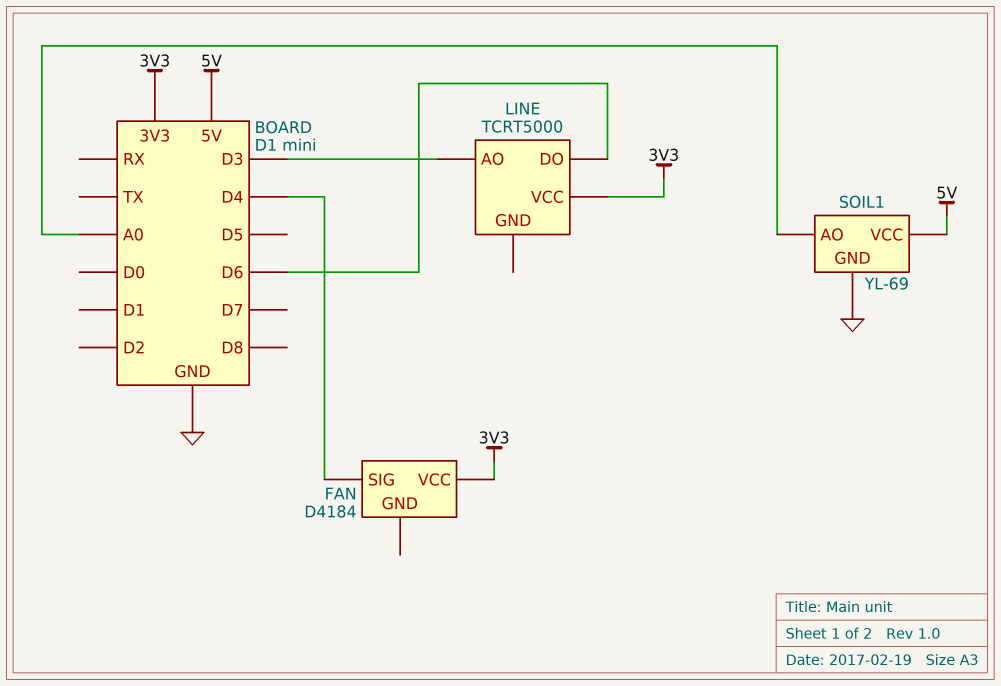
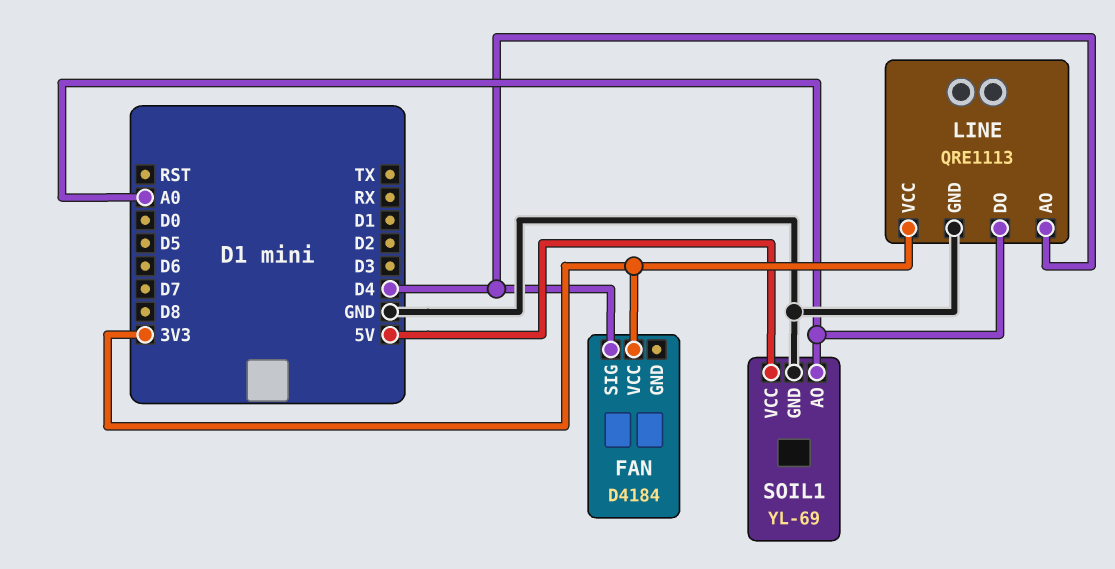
LINE: TCRT5000 -> QRE1113
LINE pin AO: D3 -> D4
LINE pin DO: D6 -> A0
LINE pin GND: none -> GND

